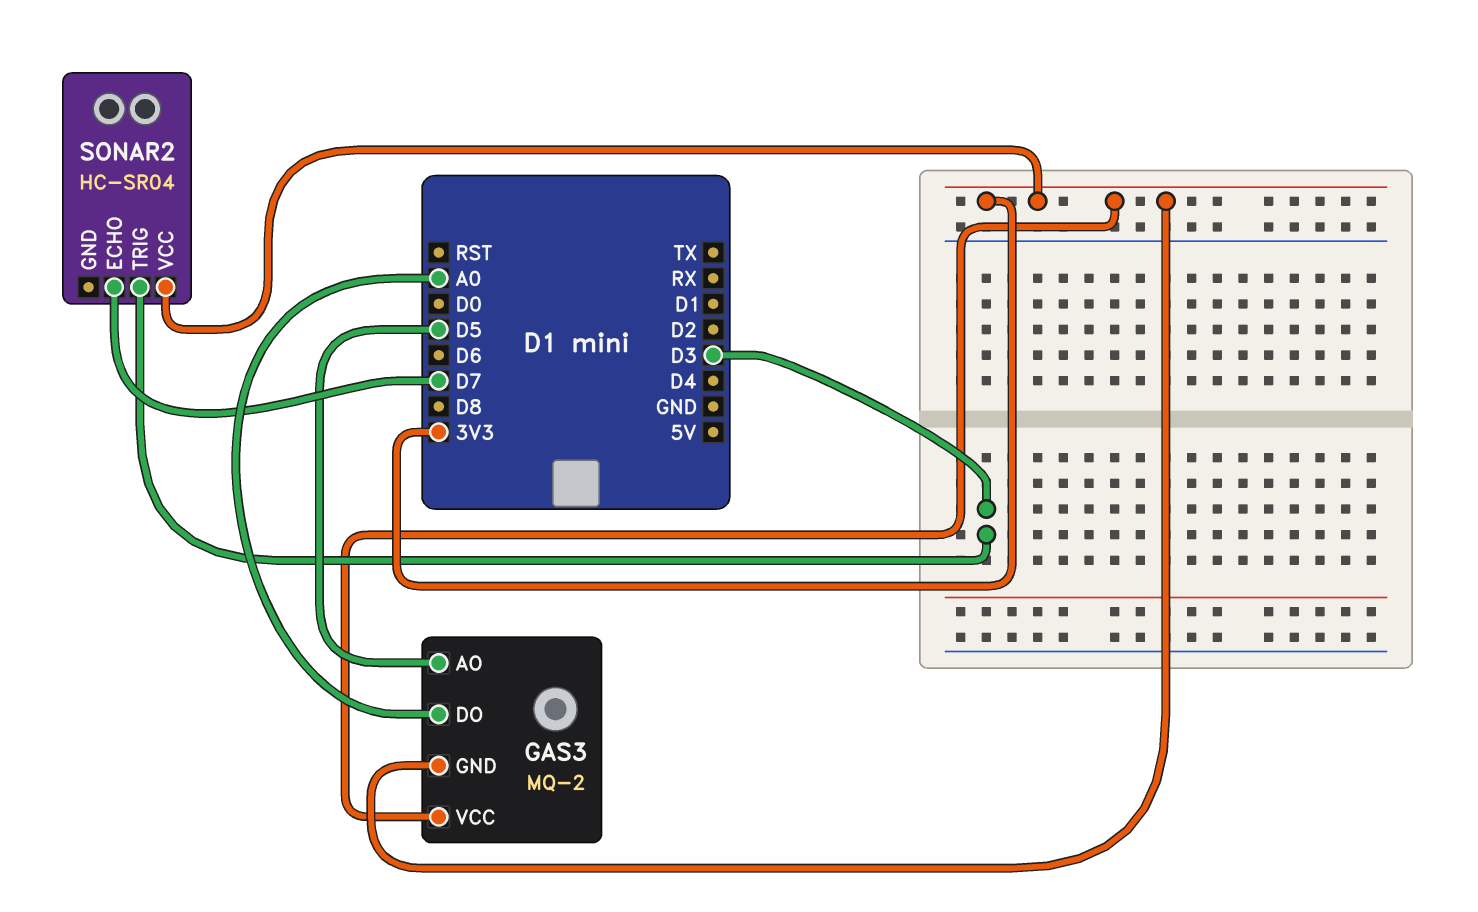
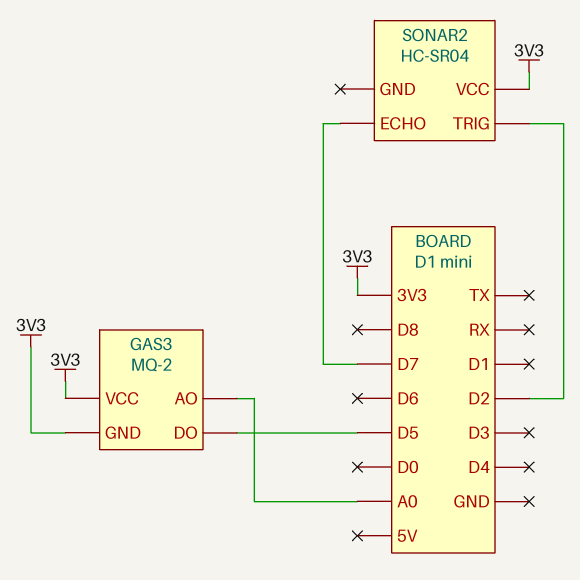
GAS3 pin AO: D5 -> A0
GAS3 pin DO: A0 -> D5
SONAR2 pin TRIG: D3 -> D2

